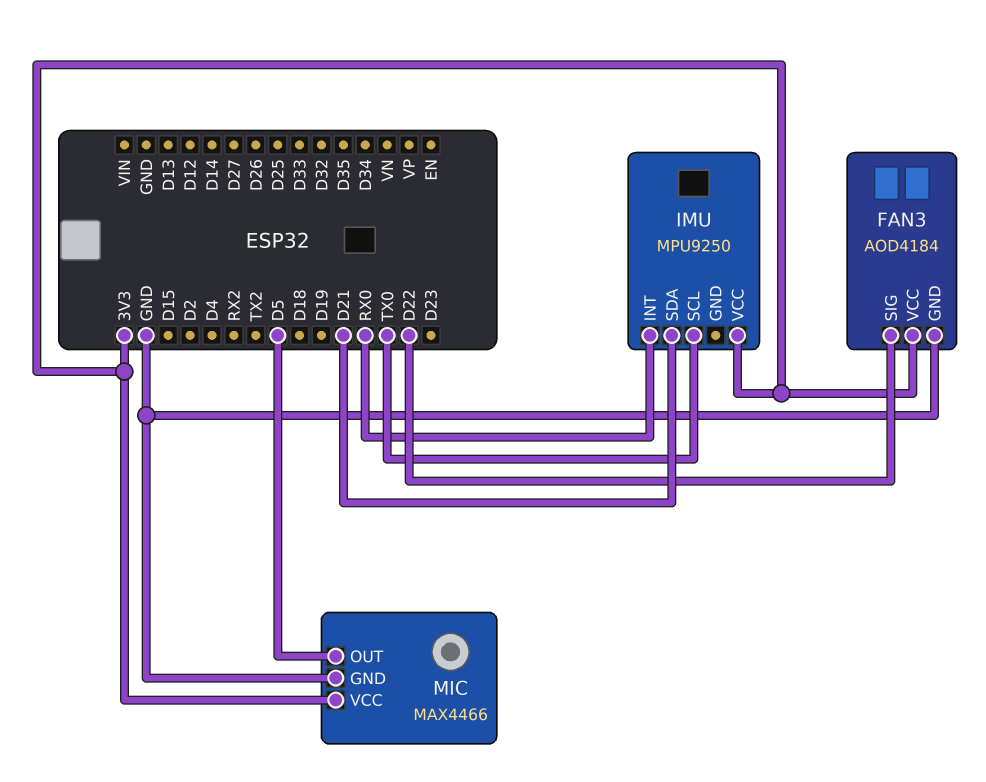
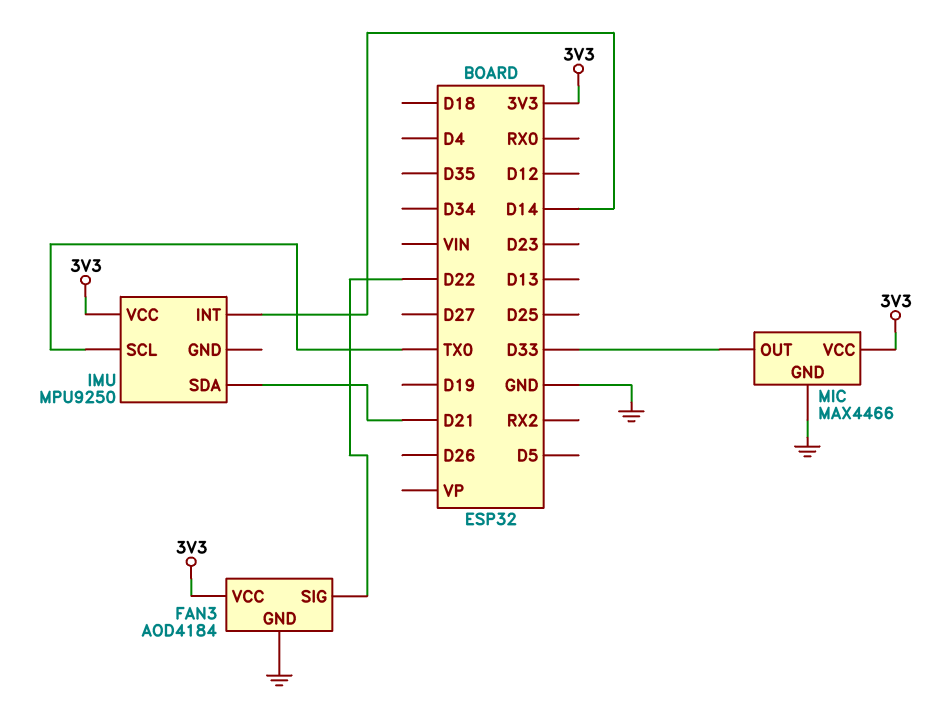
IMU pin INT: RX0 -> D14
MIC pin OUT: D5 -> D33

